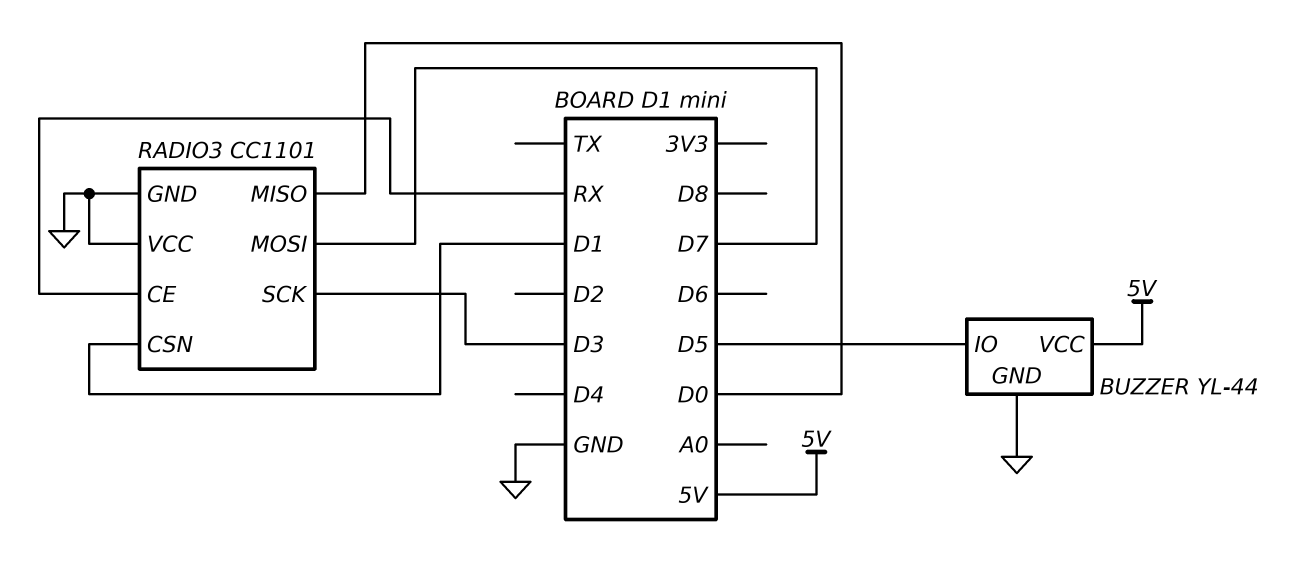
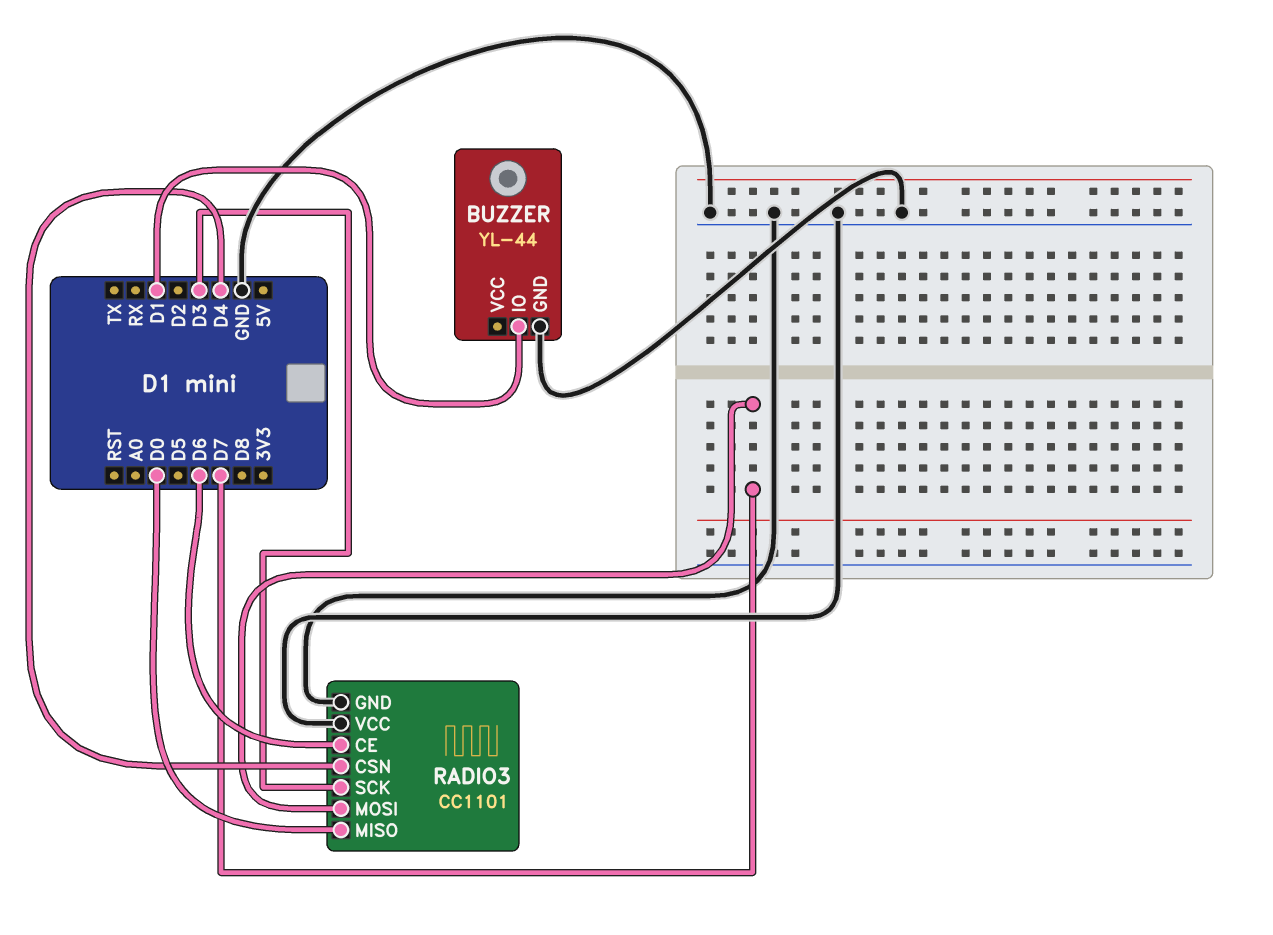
BUZZER pin IO: D5 -> D1
BUZZER pin VCC: 5V -> none
RADIO3 pin CE: RX -> D6
RADIO3 pin CSN: D1 -> D4

